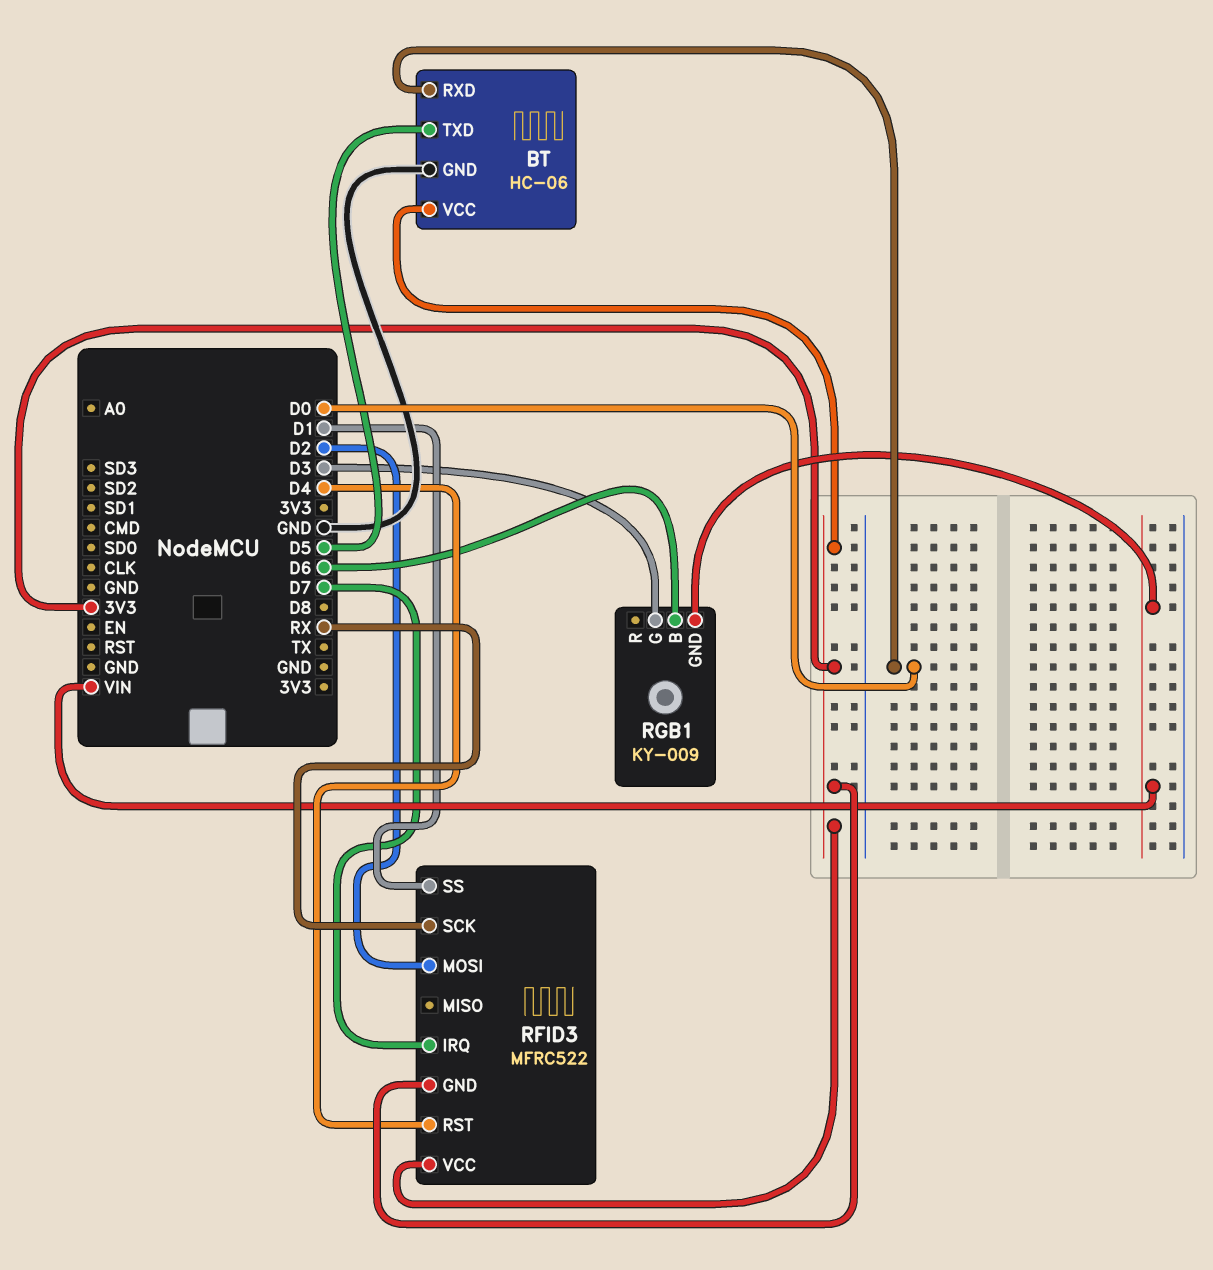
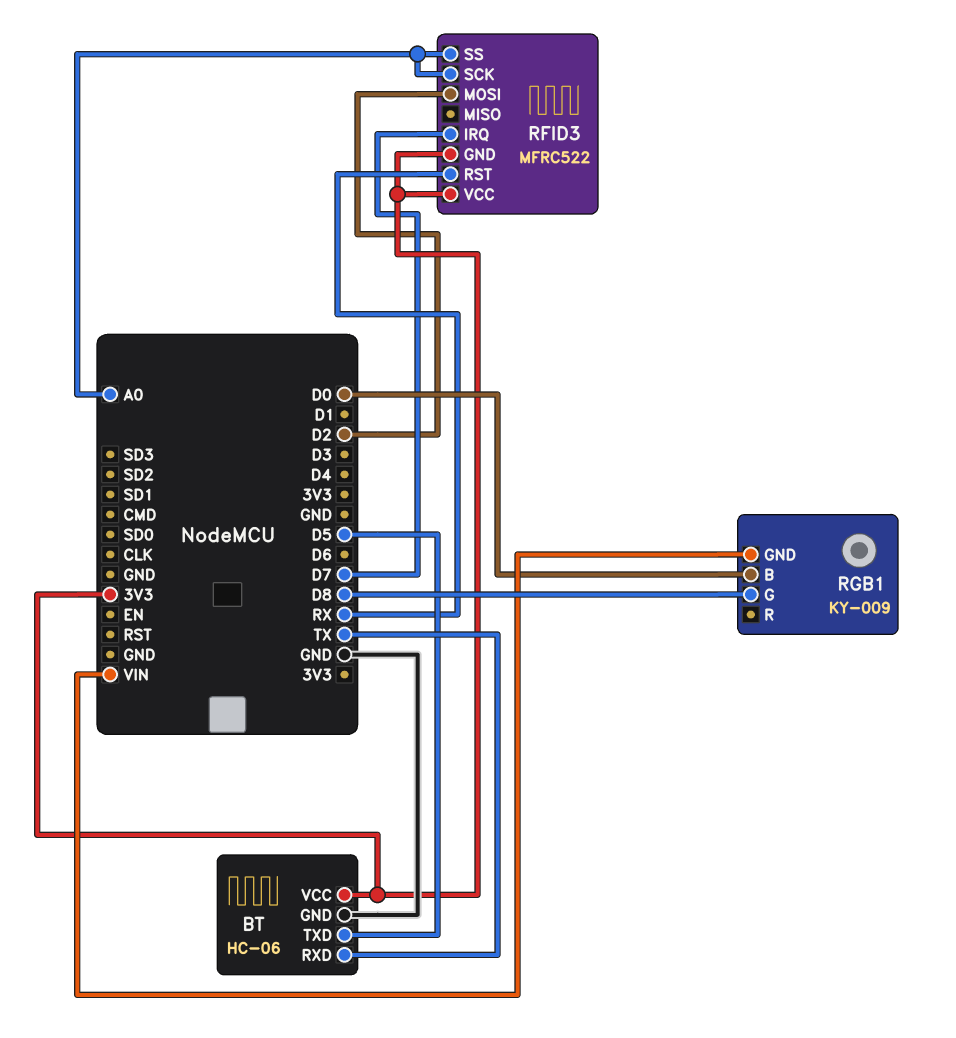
BT pin RXD: D0 -> TX
RFID3 pin RST: D4 -> RX
RFID3 pin SCK: RX -> A0
RFID3 pin SS: D1 -> A0
RGB1 pin B: D6 -> D0
RGB1 pin G: D3 -> D8

